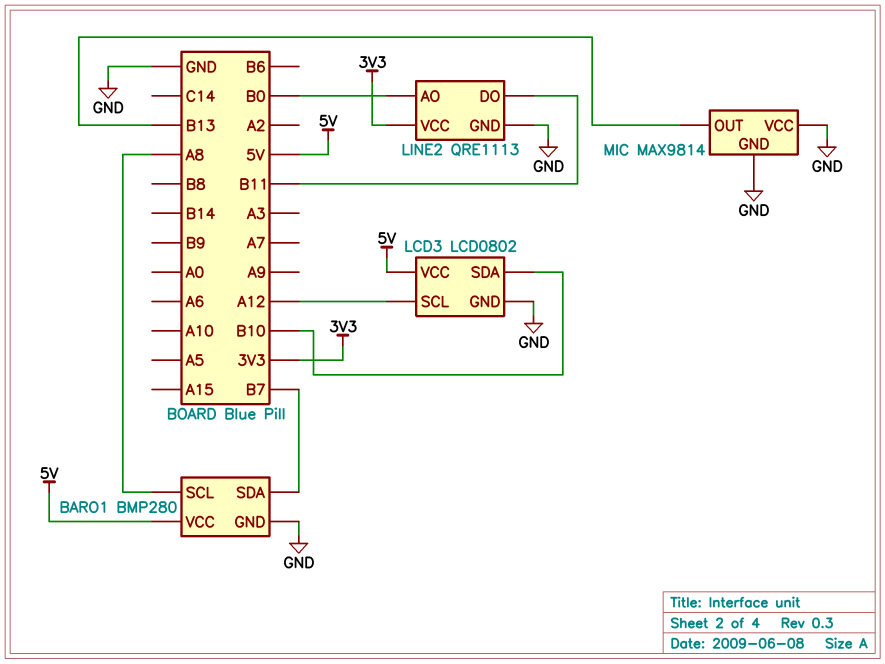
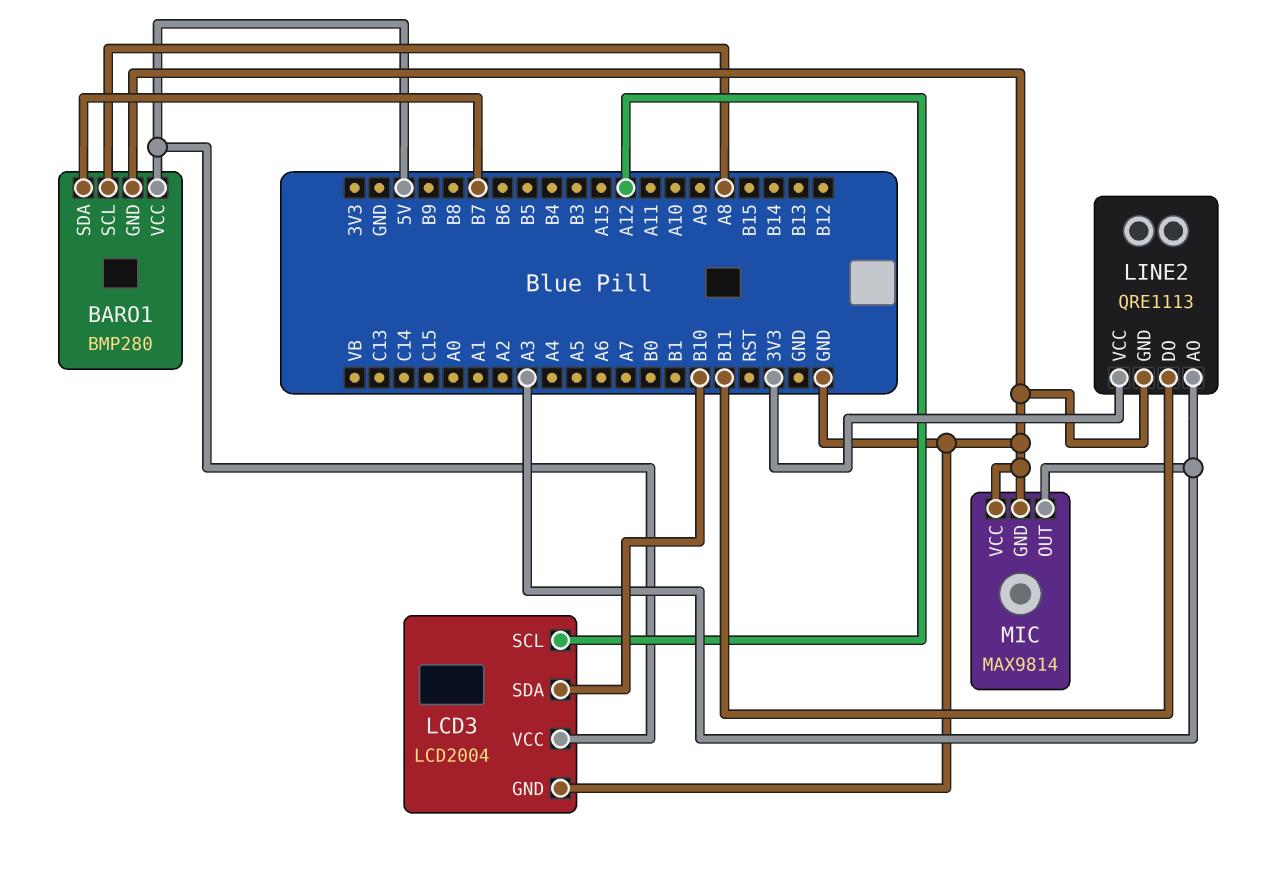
LCD3: LCD0802 -> LCD2004
LINE2 pin AO: B0 -> A3
MIC pin OUT: B13 -> A3

